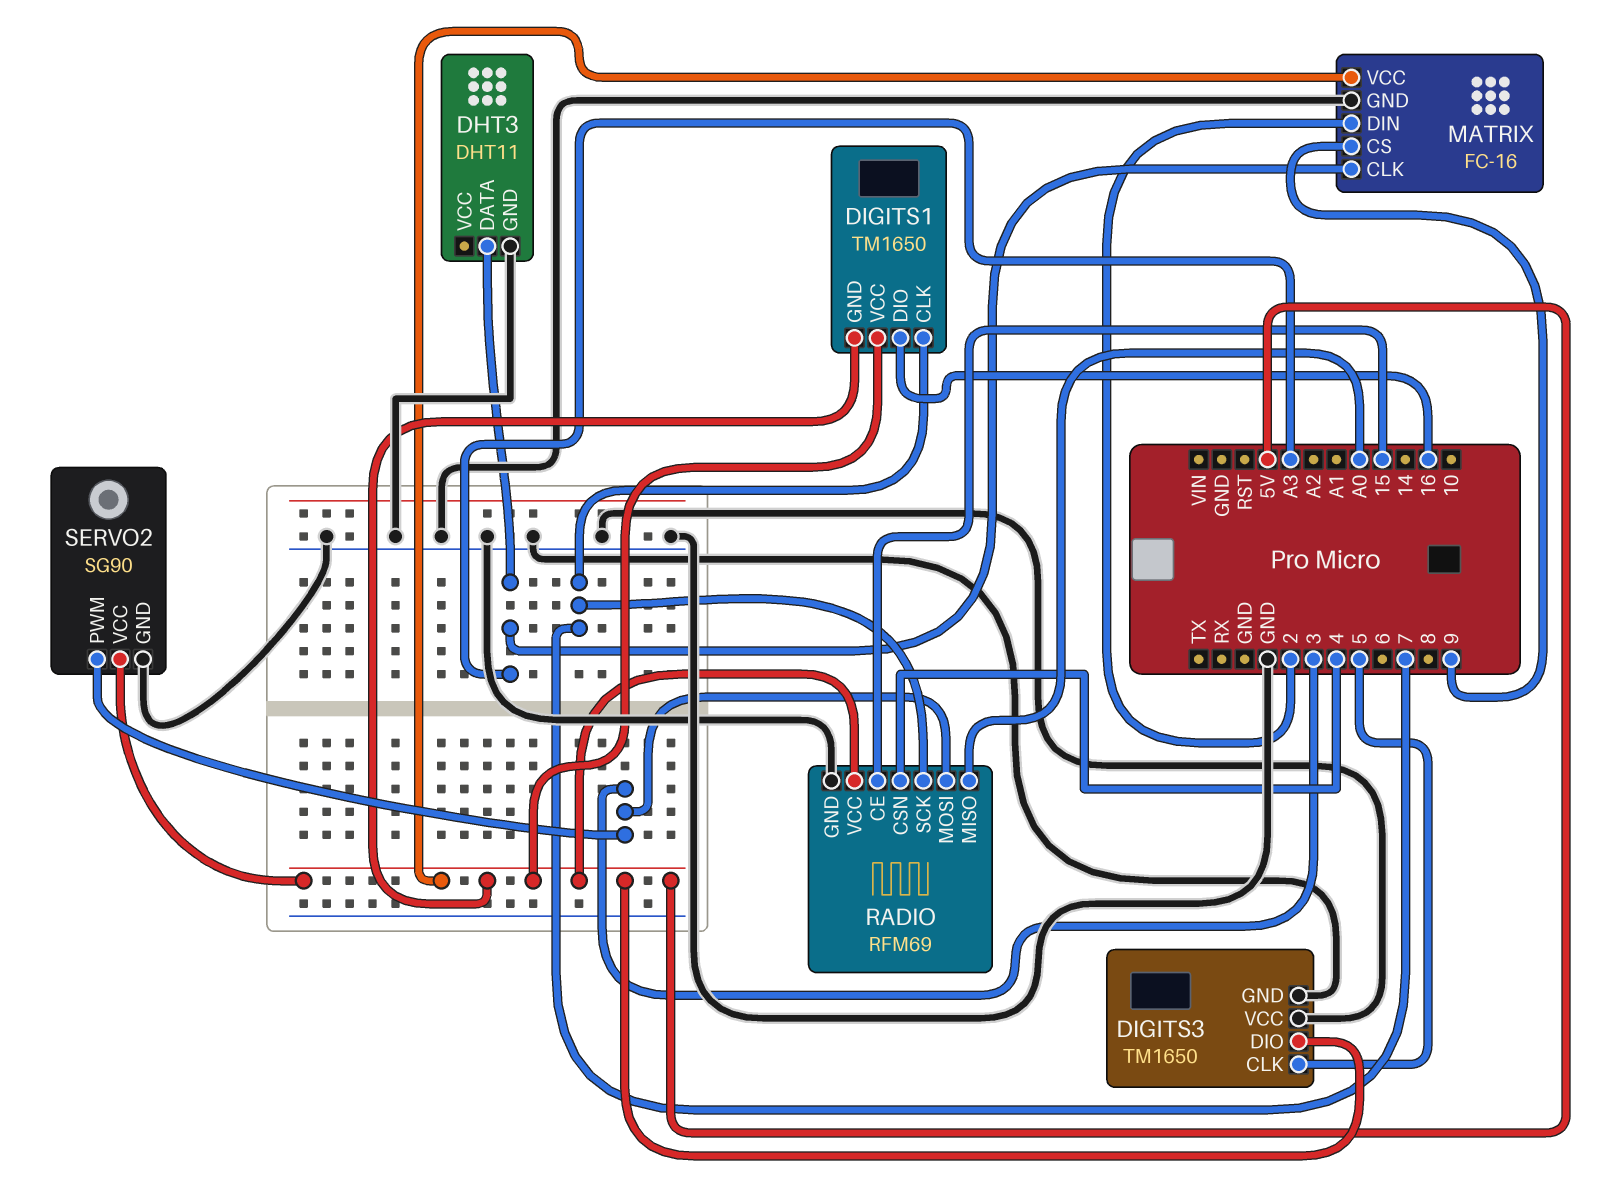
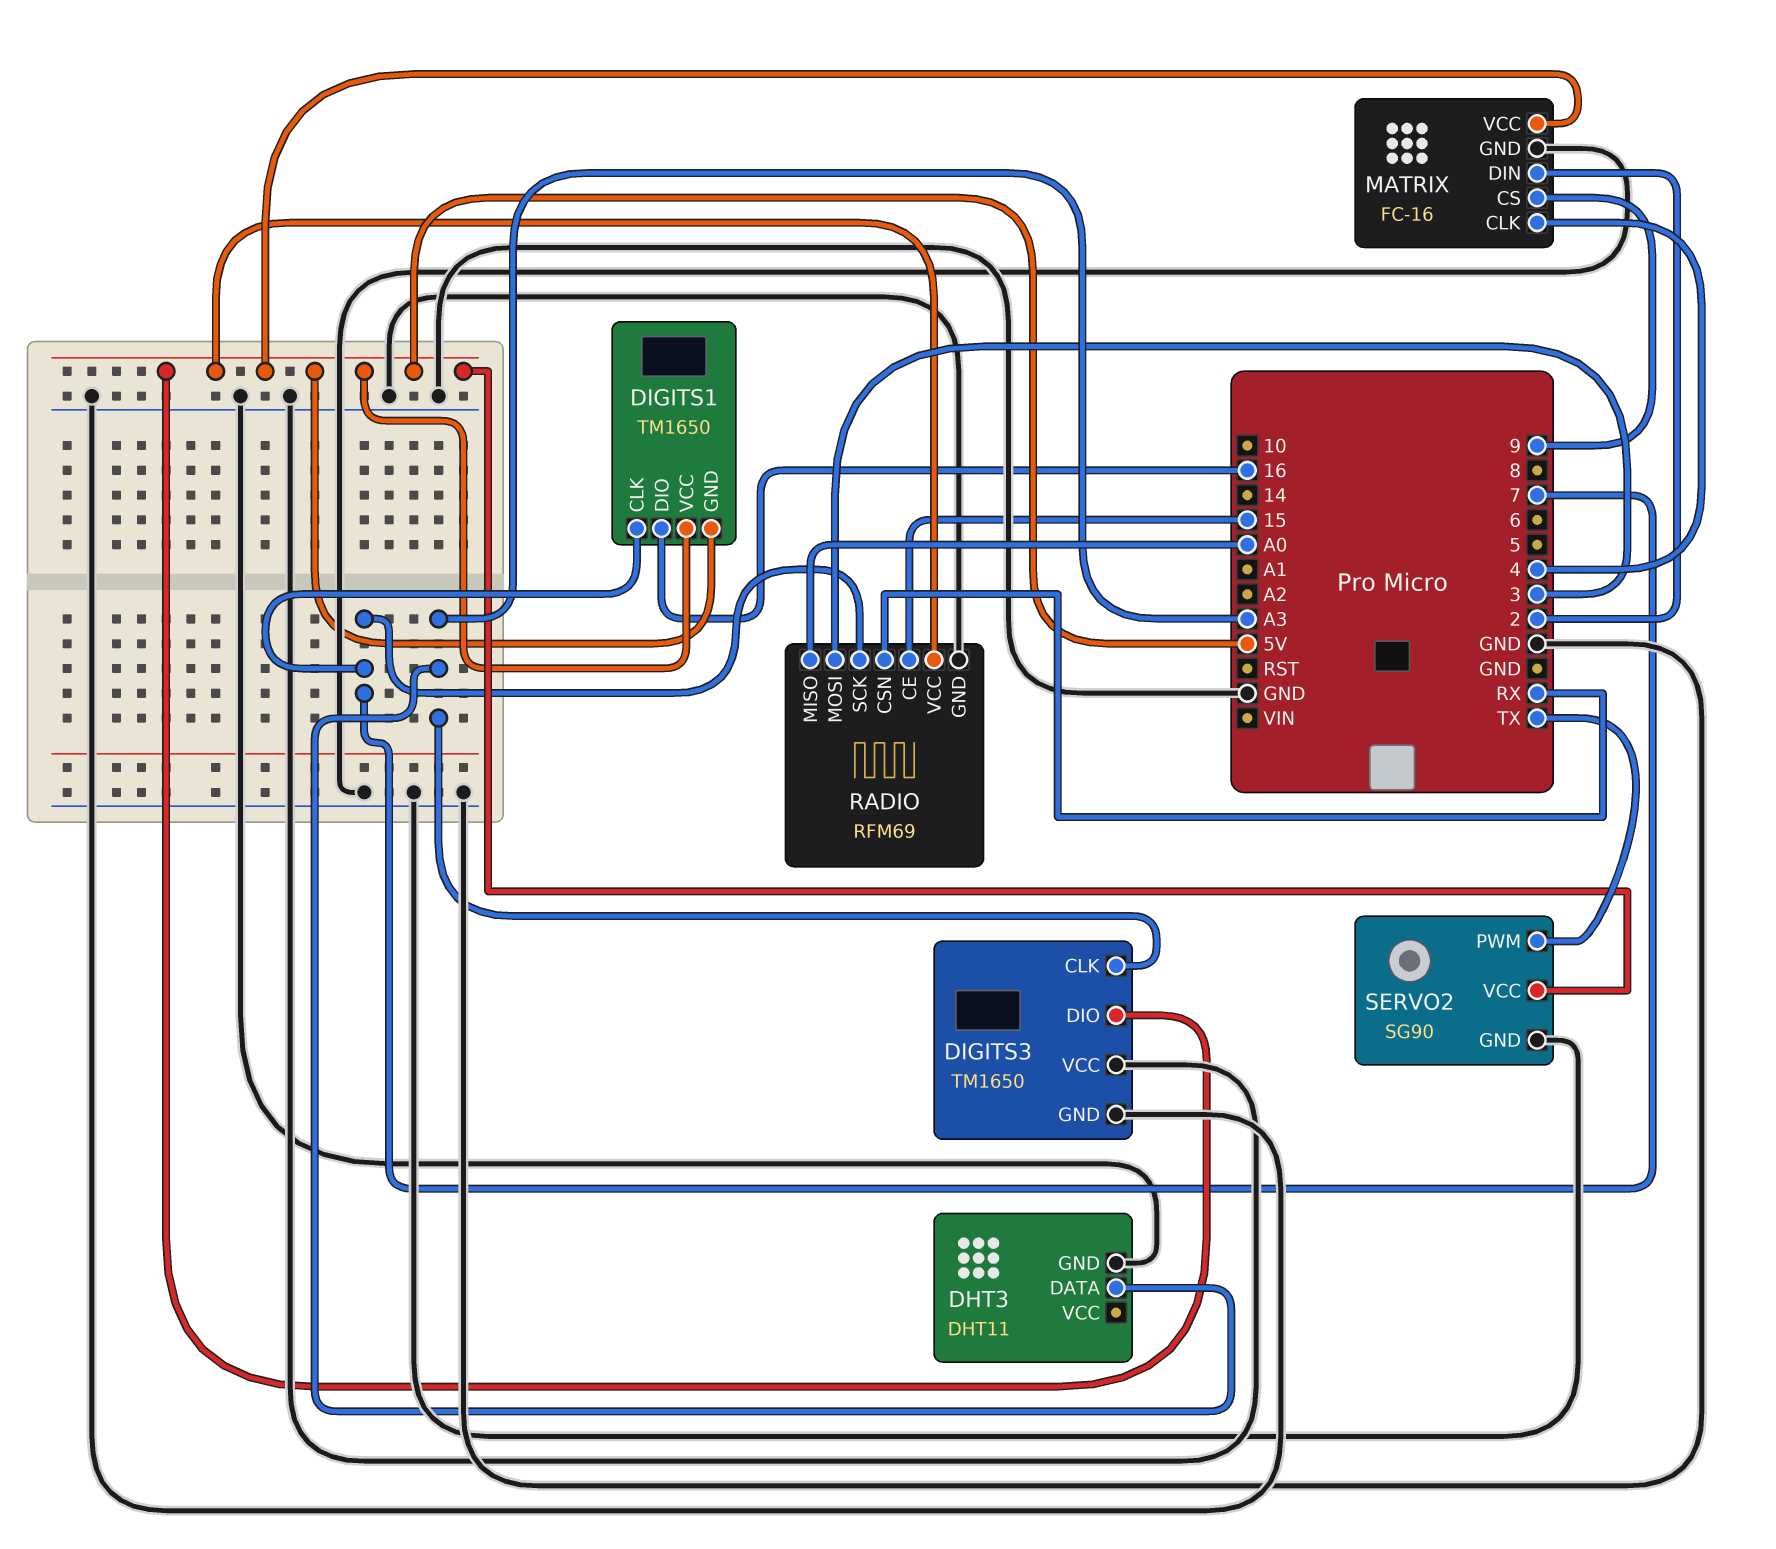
DIGITS3 pin CLK: 5 -> A3
MATRIX pin CLK: A3 -> 4
RADIO pin CSN: 4 -> RX
SERVO2 pin PWM: 3 -> TX

